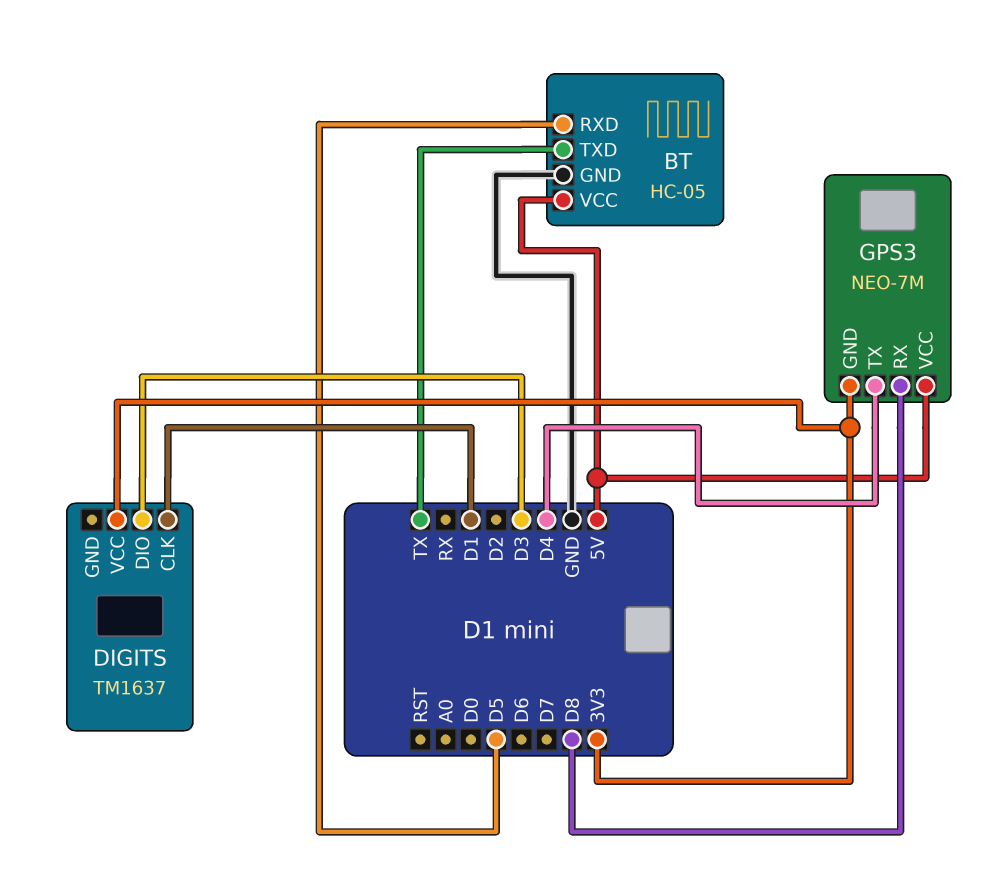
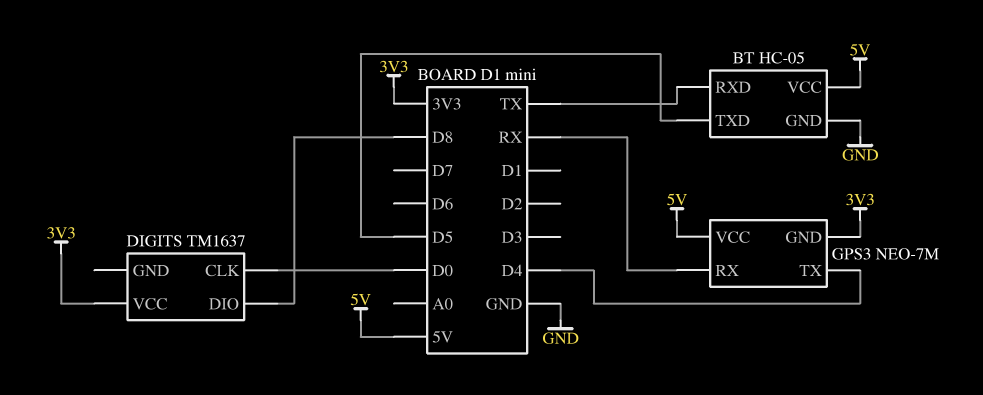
BT pin RXD: D5 -> TX
BT pin TXD: TX -> D5
DIGITS pin CLK: D1 -> D0
DIGITS pin DIO: D3 -> D8
GPS3 pin RX: D8 -> RX

